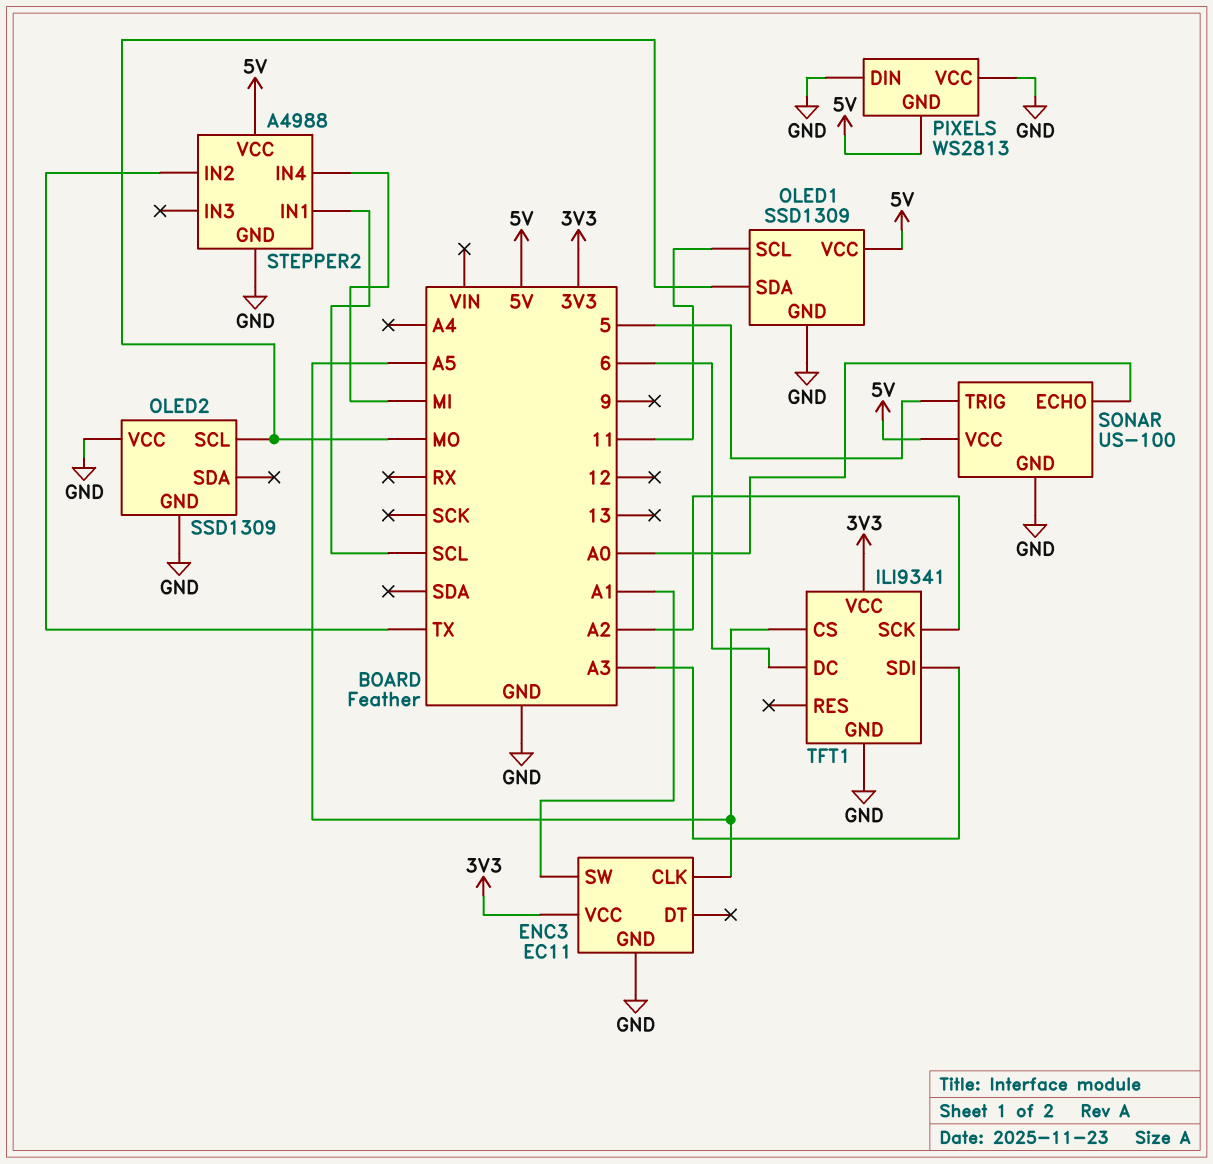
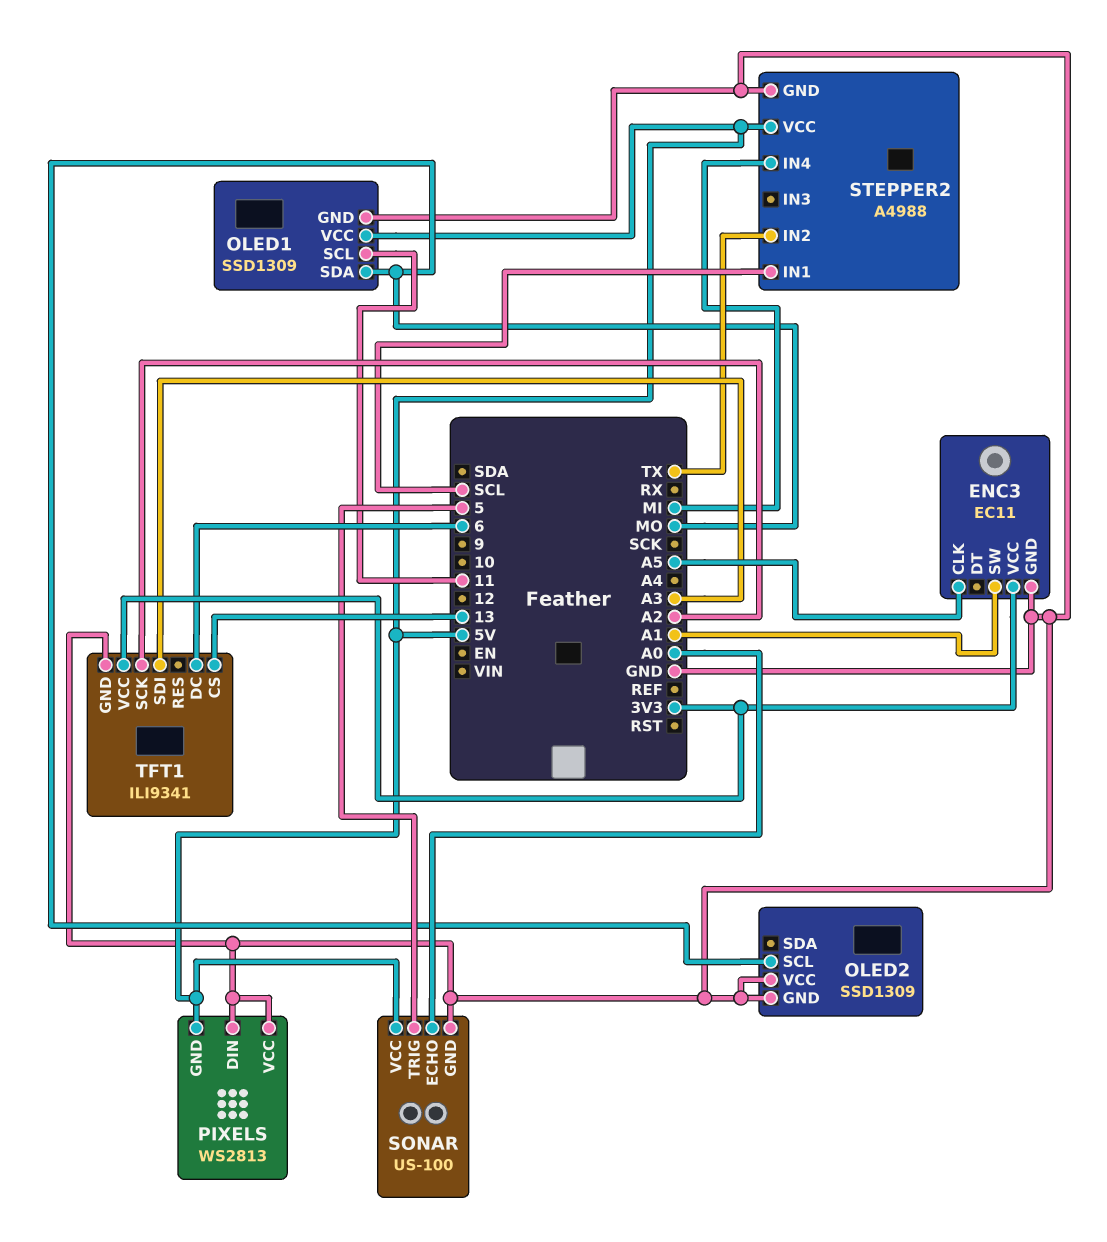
TFT1 pin CS: A5 -> 13

